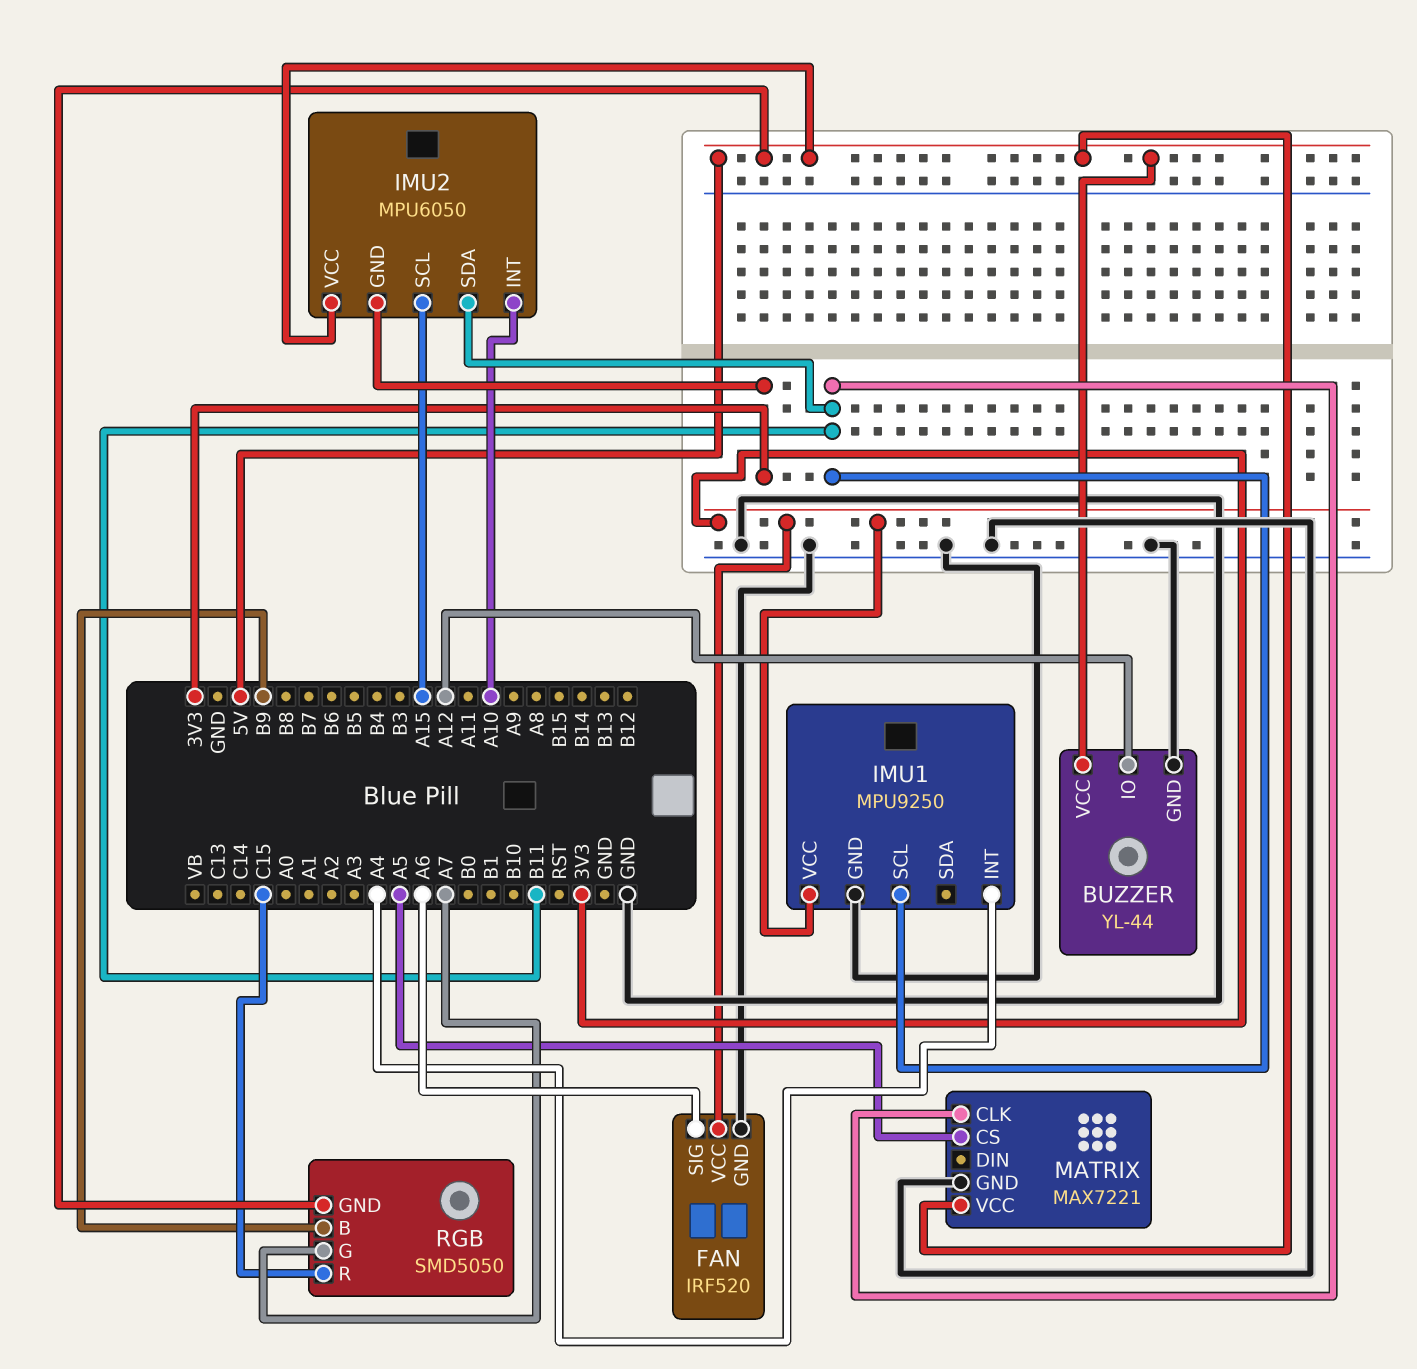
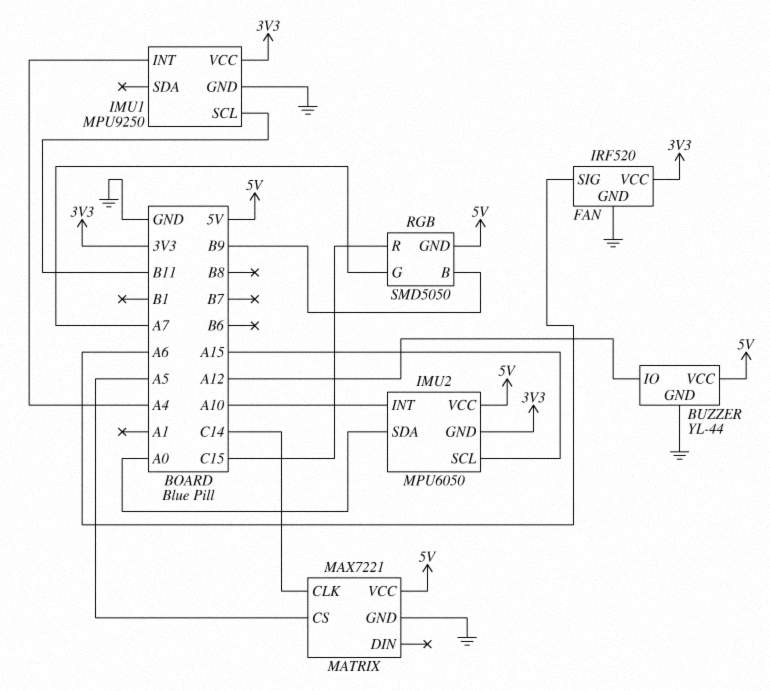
IMU2 pin SDA: B11 -> A0
MATRIX pin CLK: B11 -> C14

